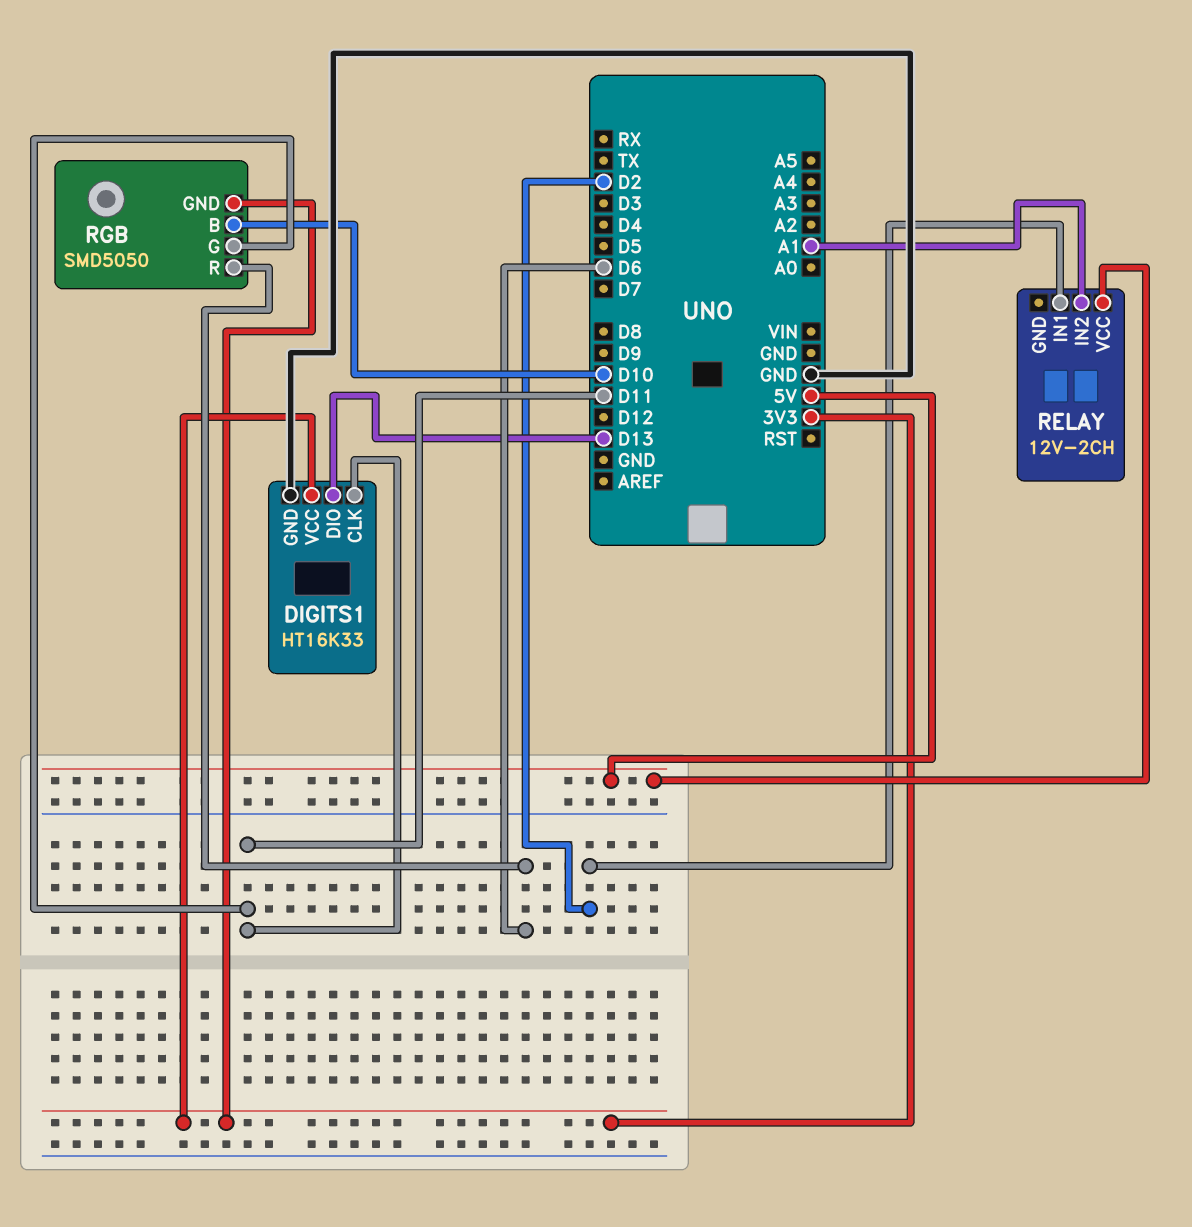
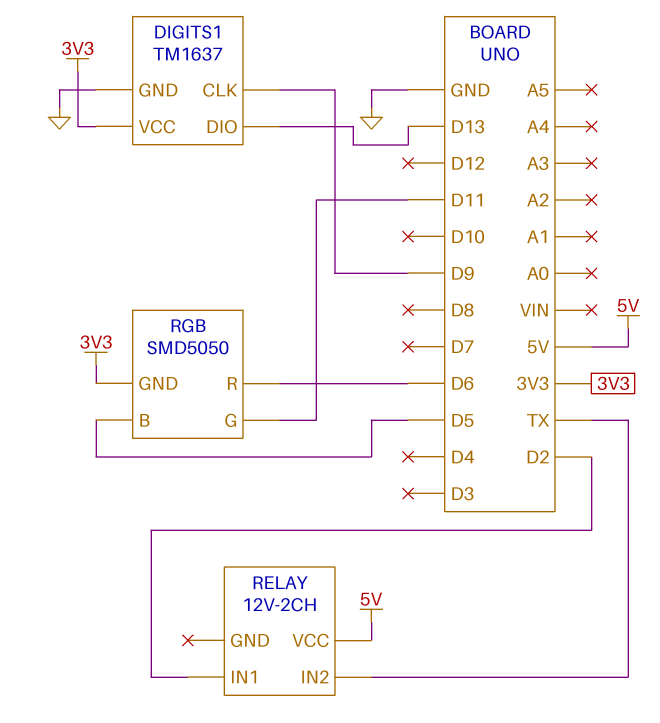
DIGITS1: HT16K33 -> TM1637
DIGITS1 pin CLK: D11 -> D9
RELAY pin IN2: A1 -> TX
RGB pin B: D10 -> D5

